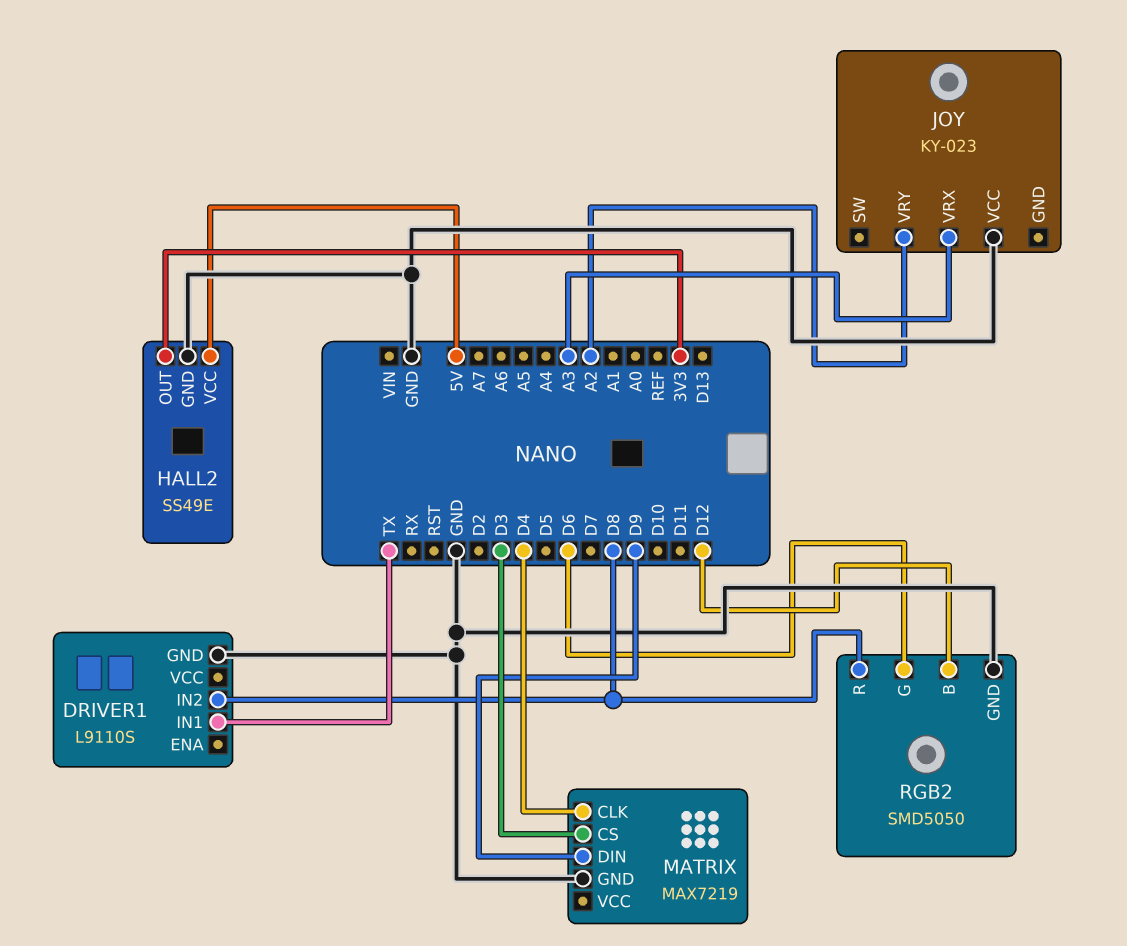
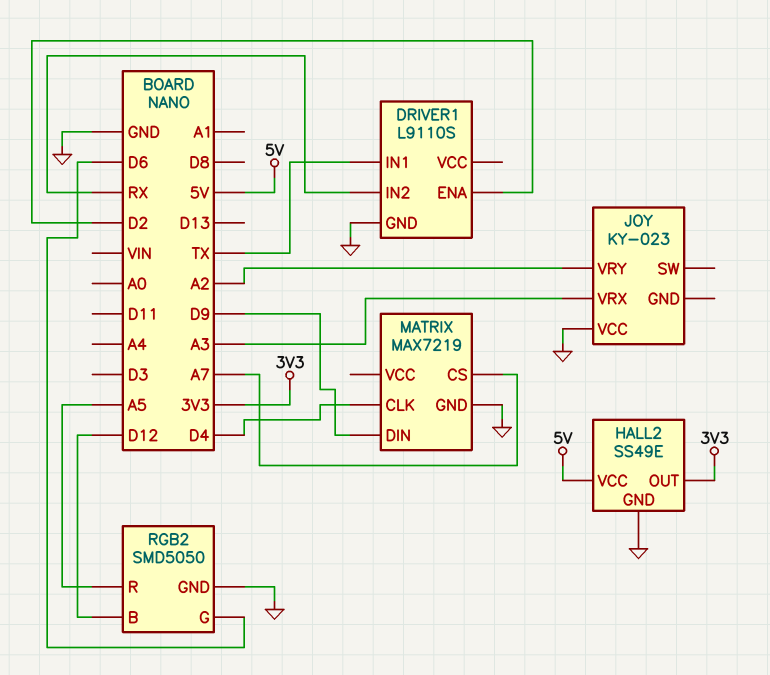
DRIVER1 pin ENA: none -> D2
DRIVER1 pin IN2: D8 -> RX
MATRIX pin CS: D3 -> A7
RGB2 pin R: D8 -> A5

